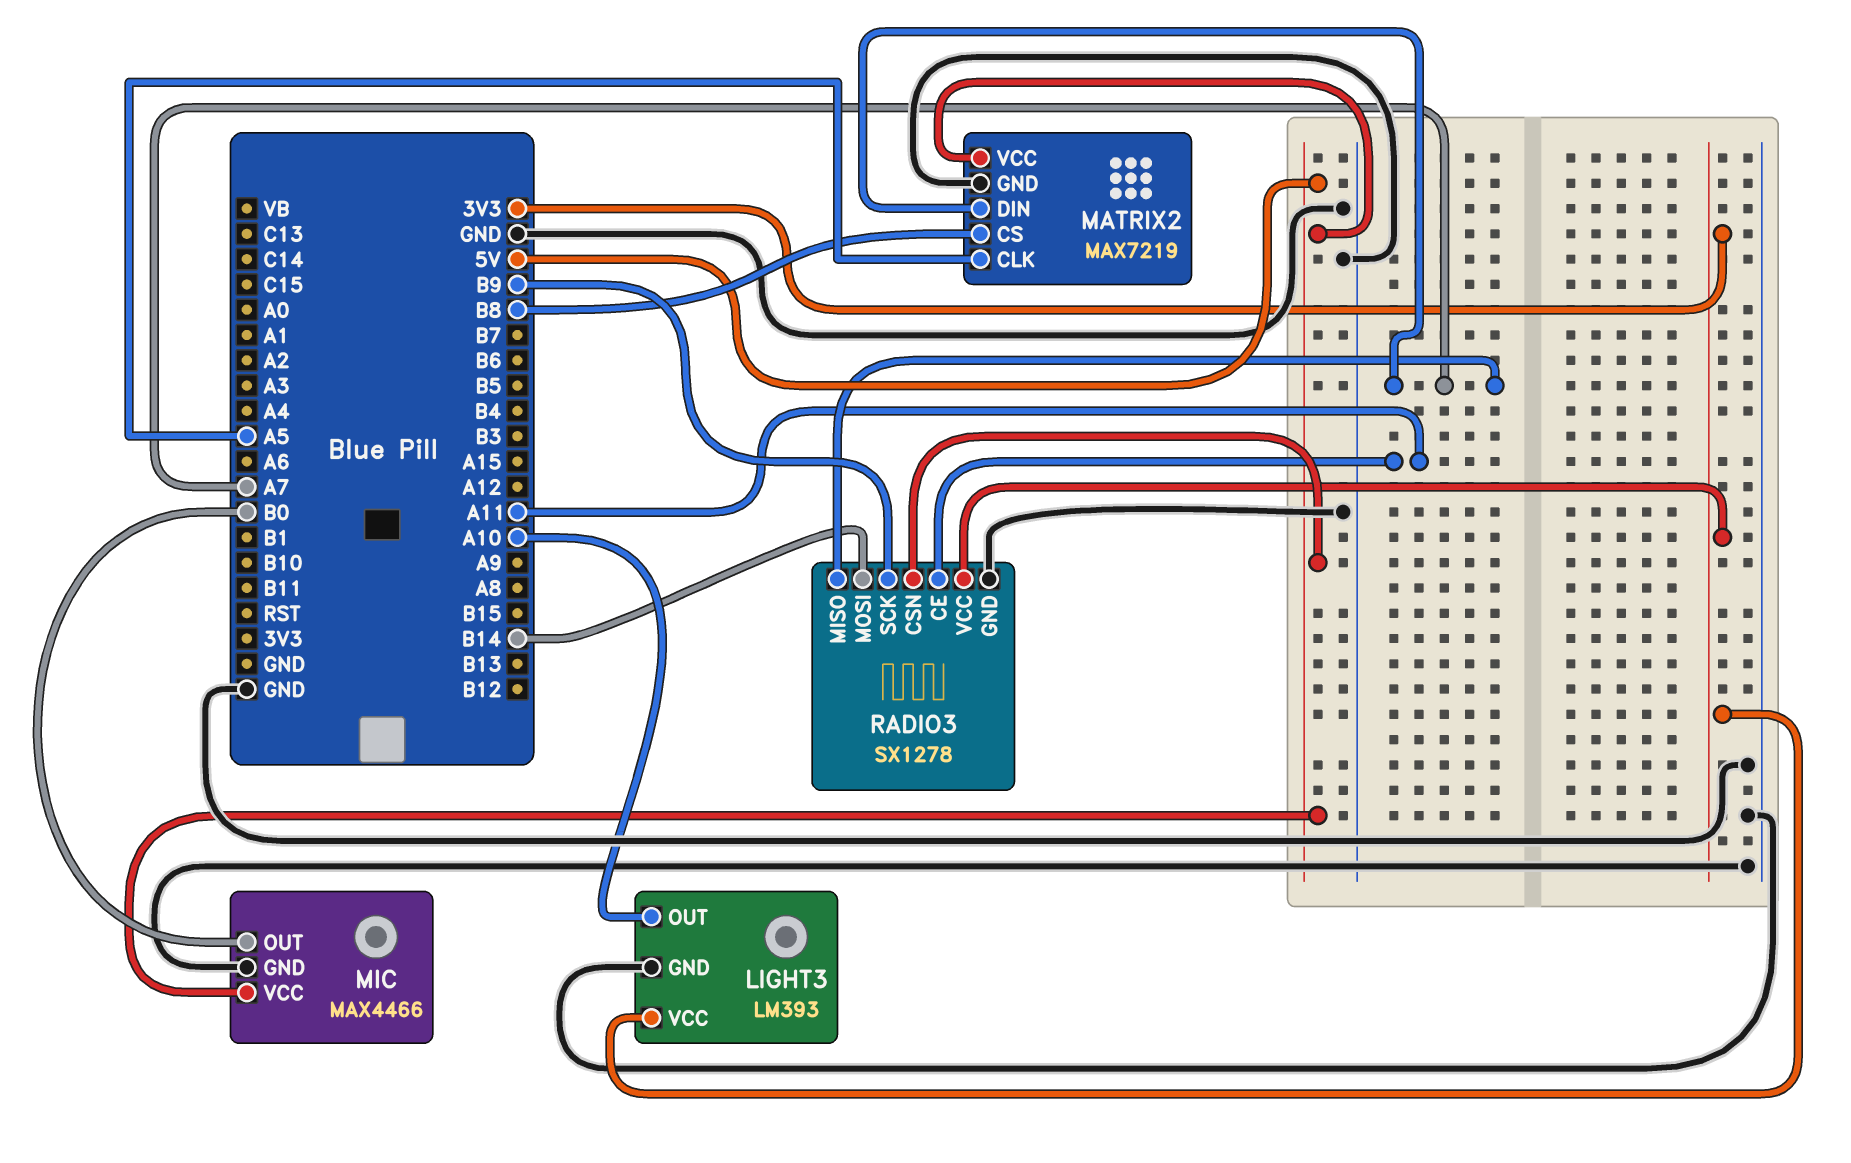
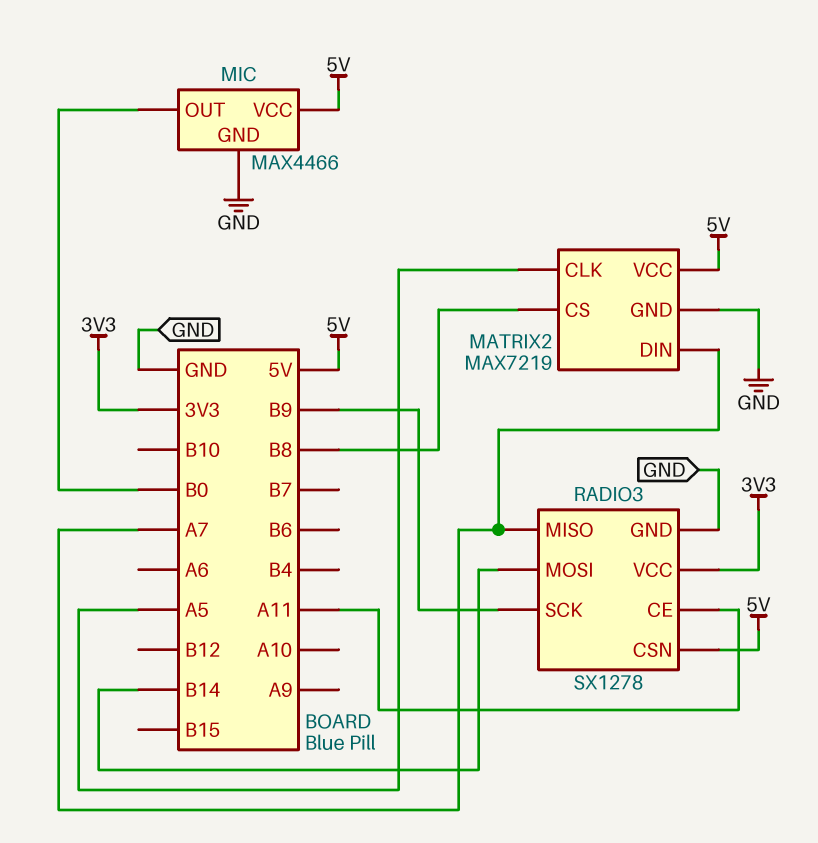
LIGHT3: LM393 -> none
LIGHT3 pin GND: GND -> none
LIGHT3 pin OUT: A10 -> none
LIGHT3 pin VCC: 3V3 -> none

